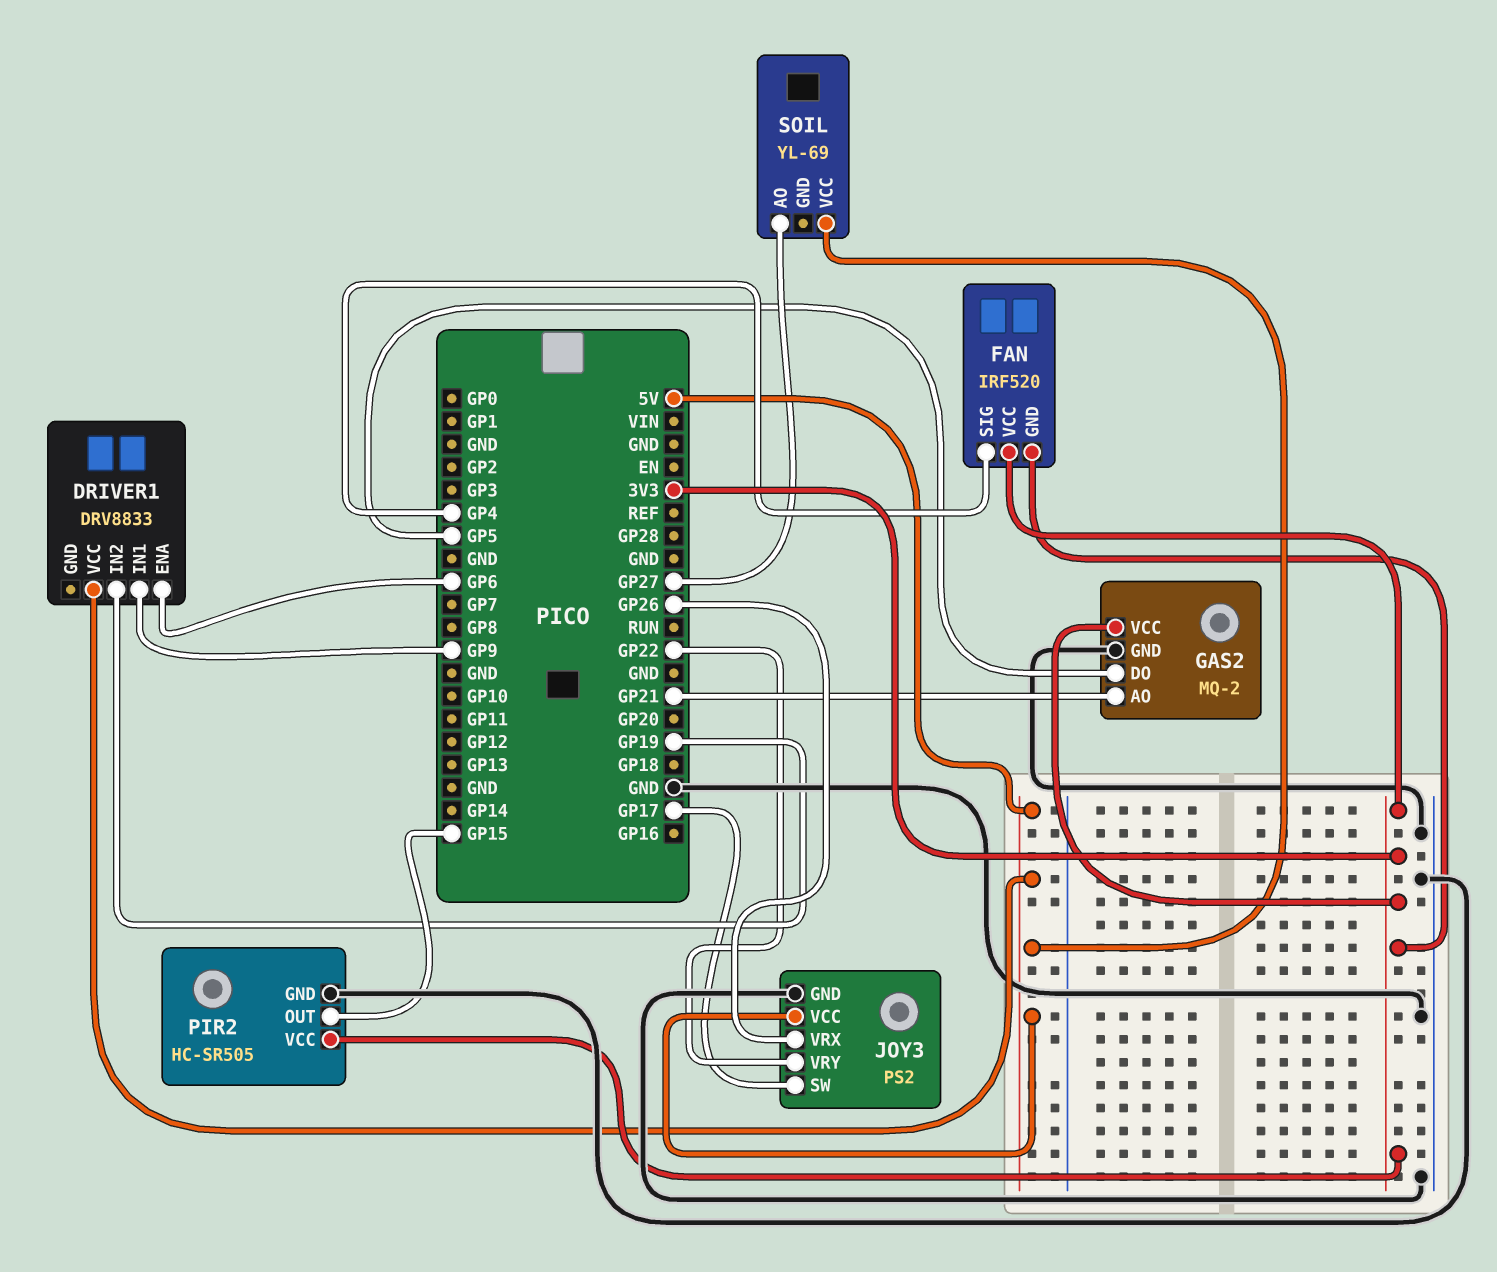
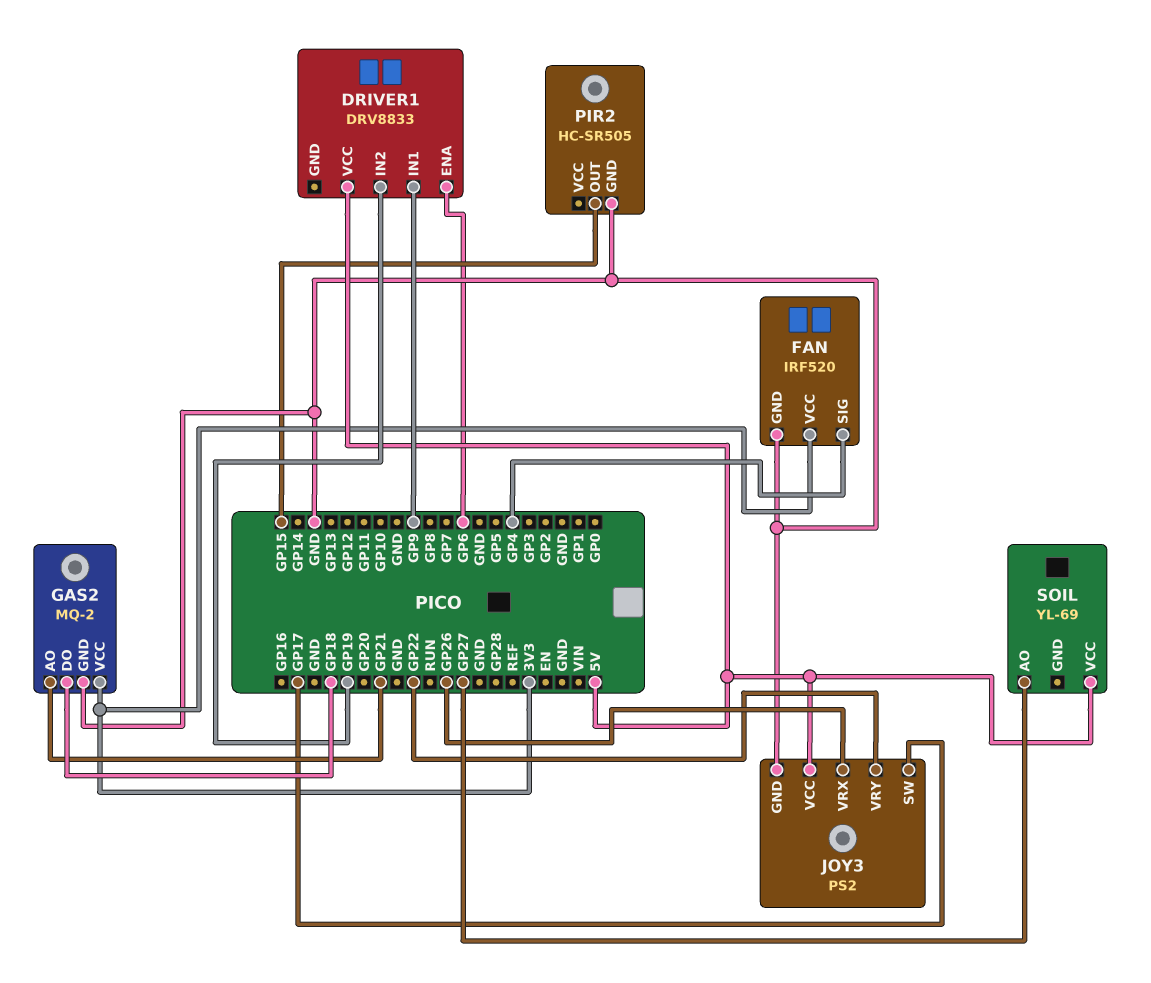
FAN pin GND: 3V3 -> GND
GAS2 pin DO: GP5 -> GP18
PIR2 pin VCC: 3V3 -> none

